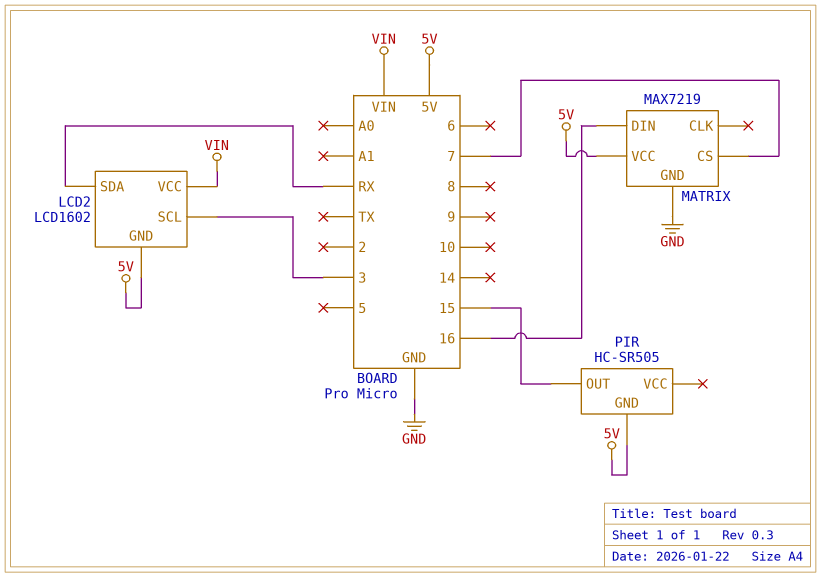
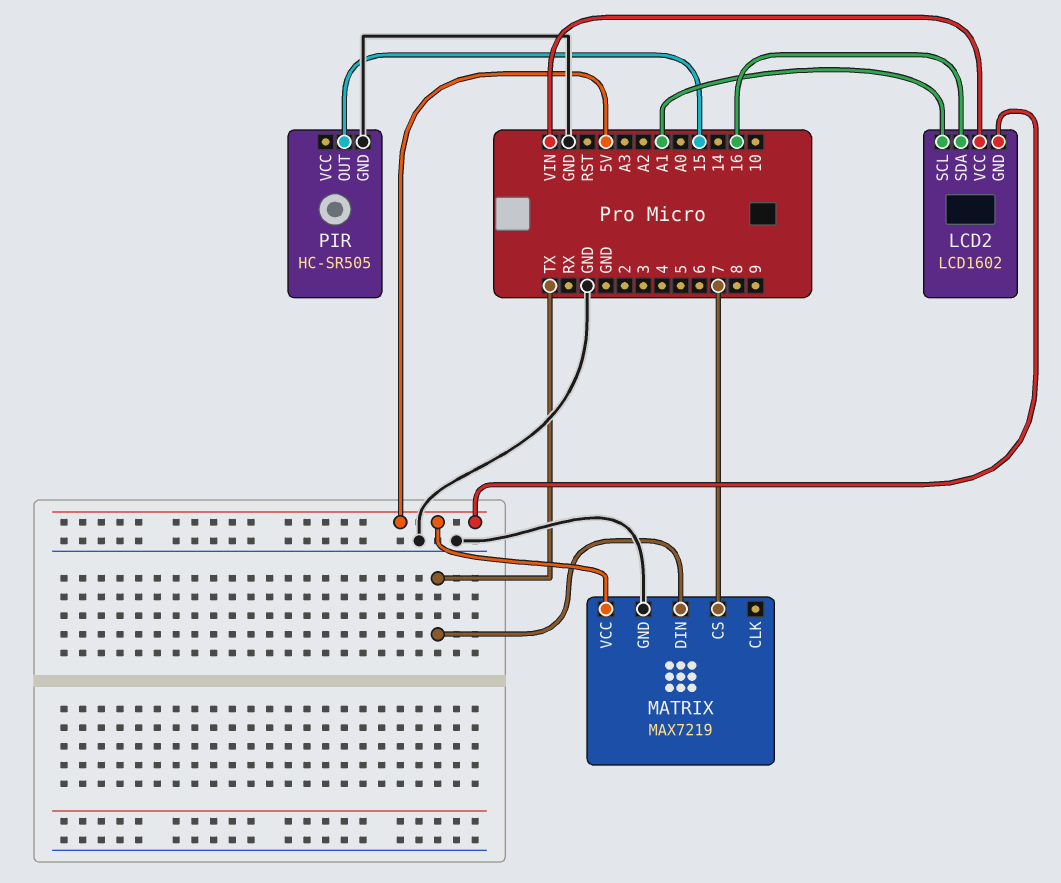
LCD2 pin SCL: 3 -> A1
LCD2 pin SDA: RX -> 16
MATRIX pin DIN: 16 -> TX
PIR pin GND: 5V -> GND

